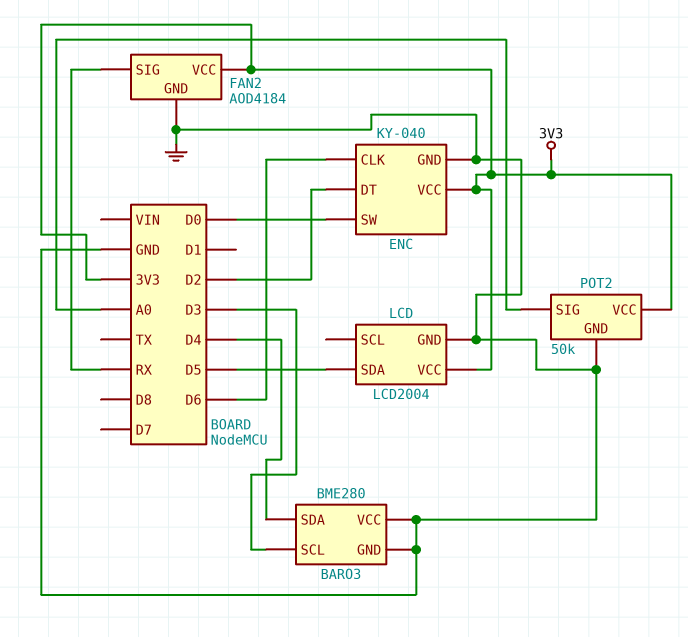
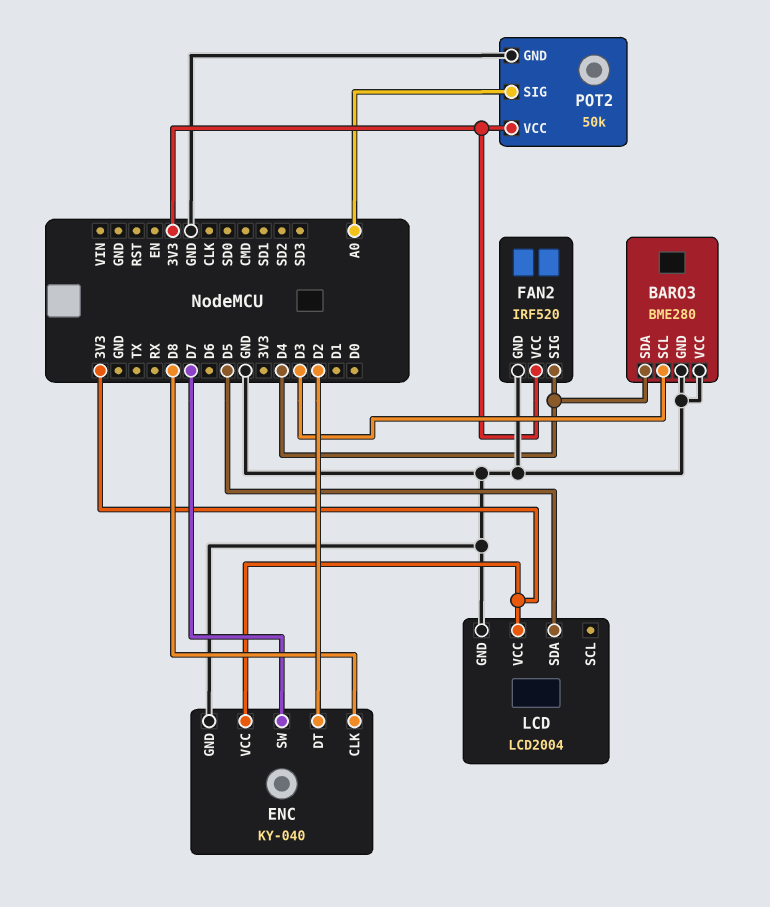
ENC pin CLK: D6 -> D8
ENC pin SW: D0 -> D7
FAN2: AOD4184 -> IRF520
FAN2 pin SIG: RX -> D4

